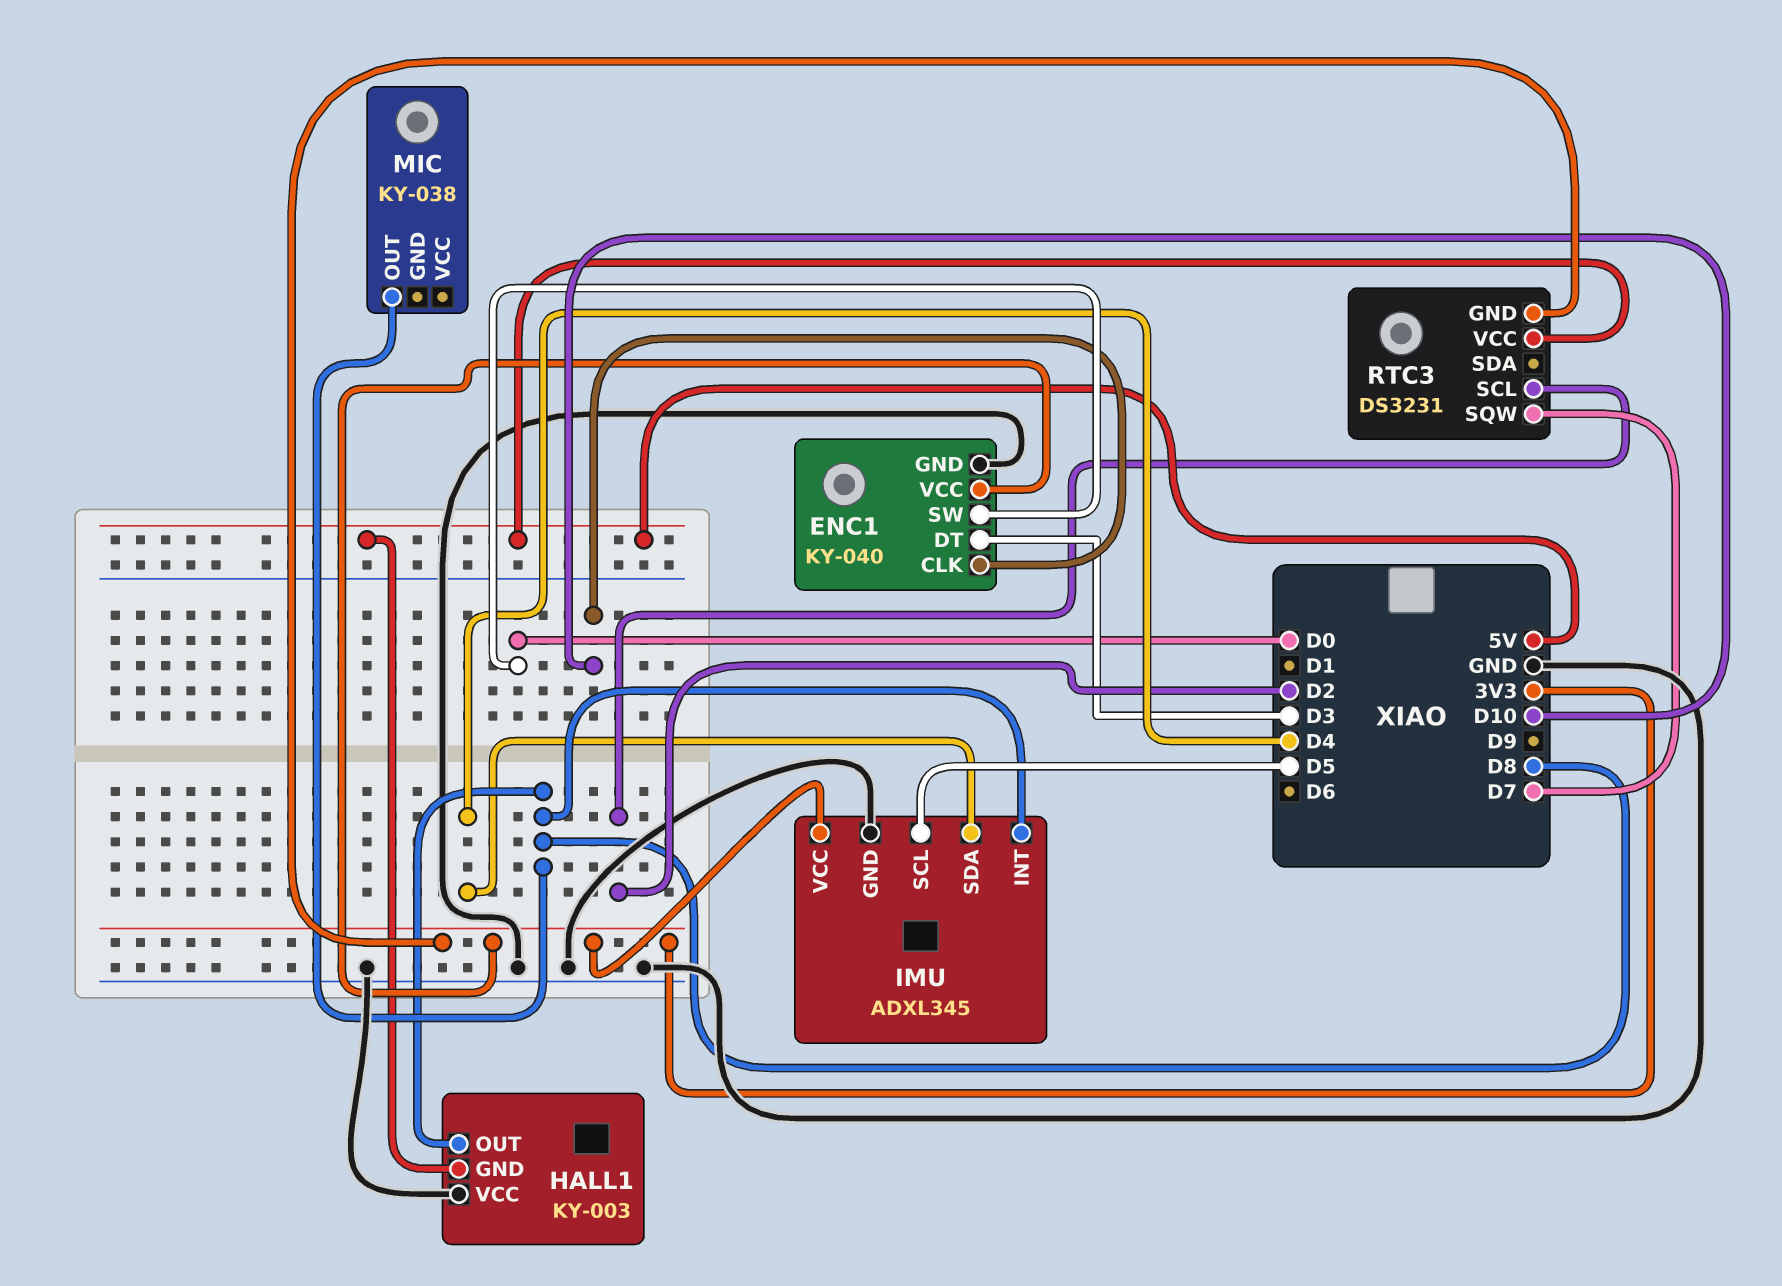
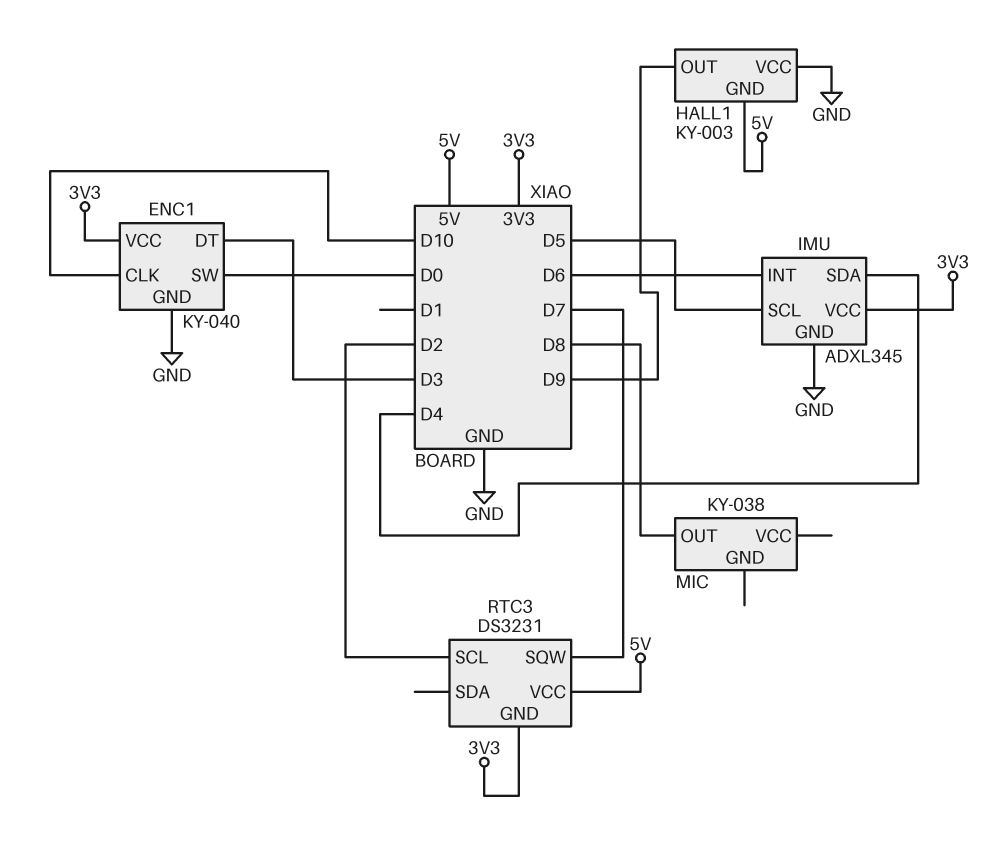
HALL1 pin OUT: D8 -> D9
IMU pin INT: D8 -> D6

